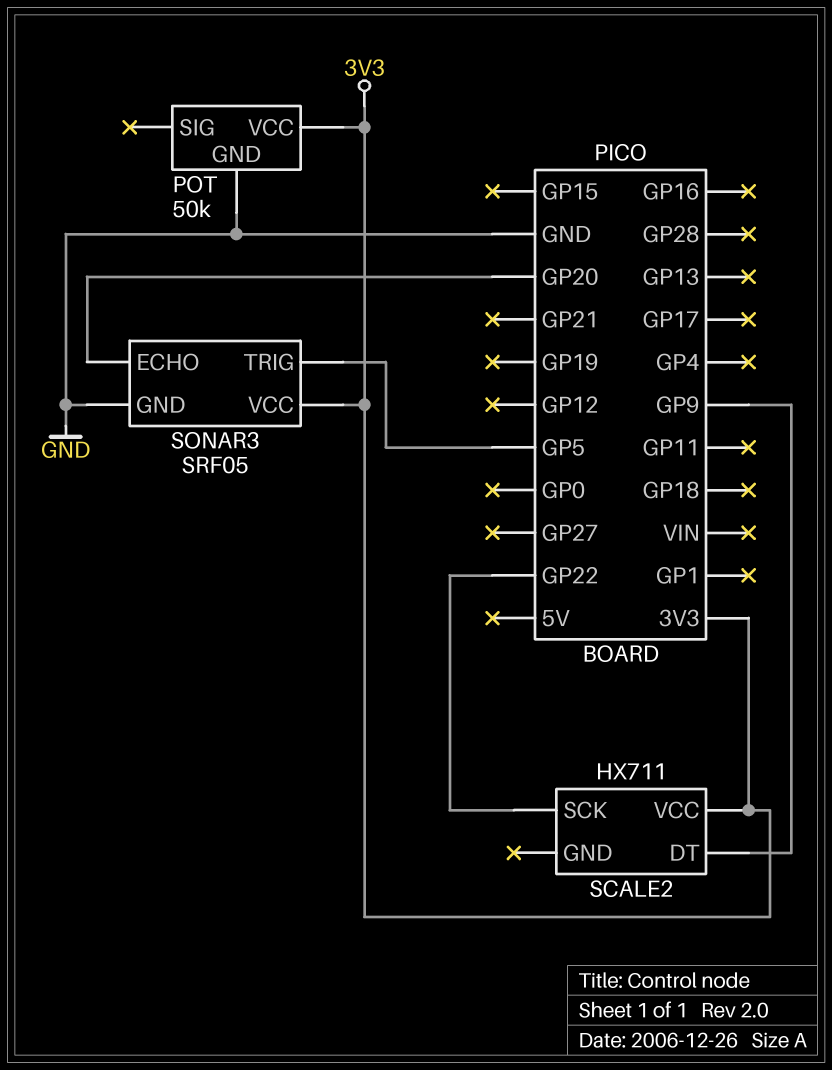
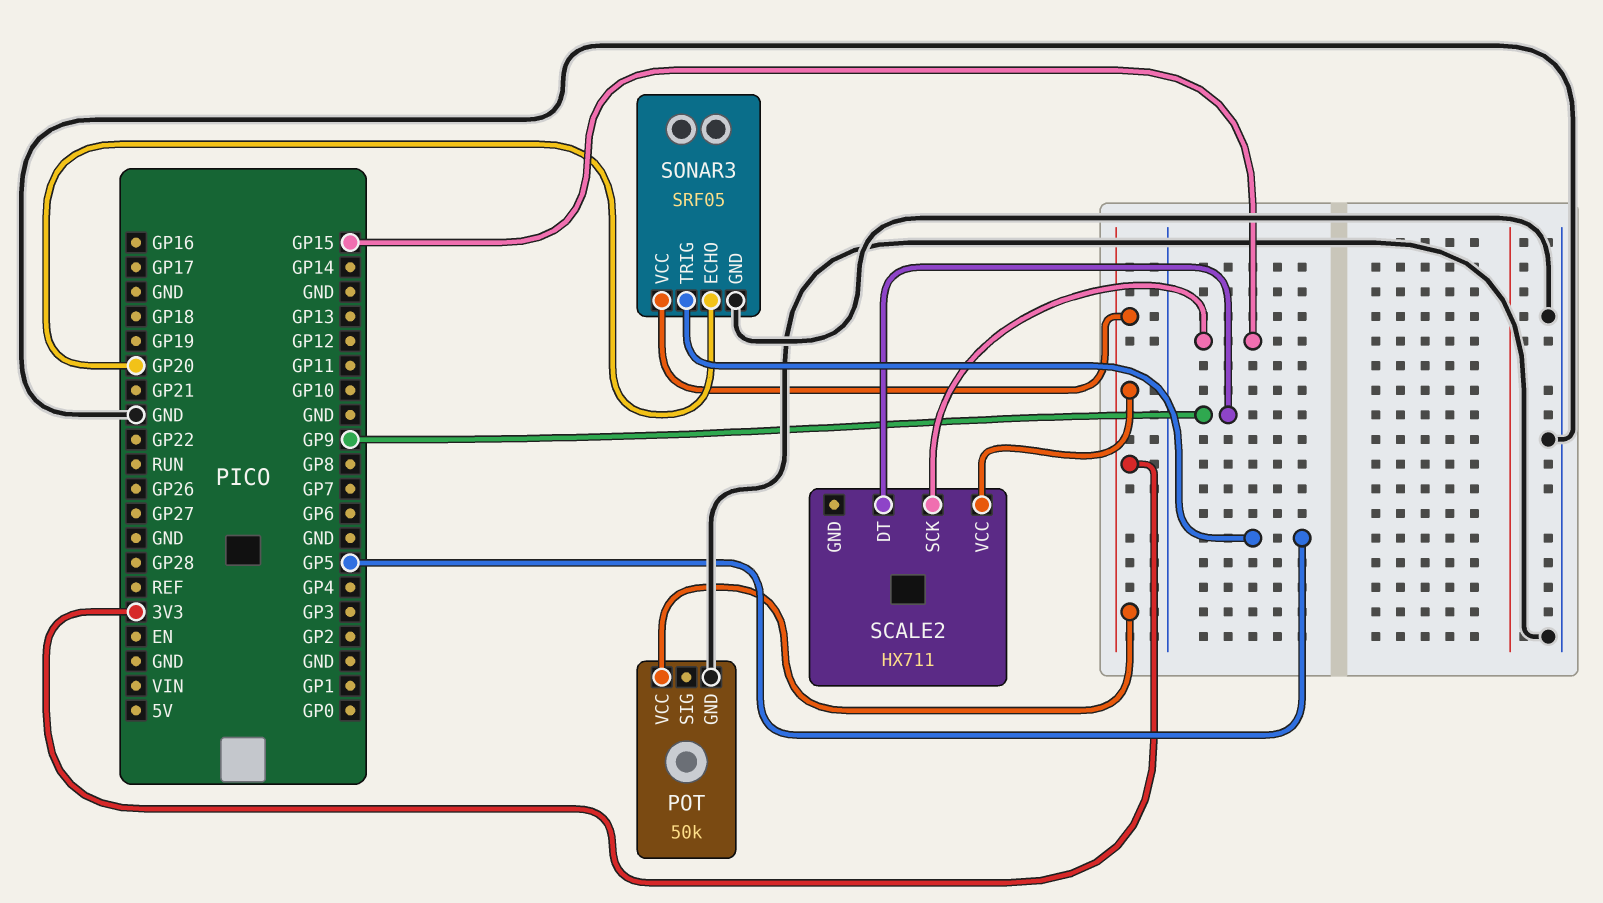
SCALE2 pin SCK: GP22 -> GP15

